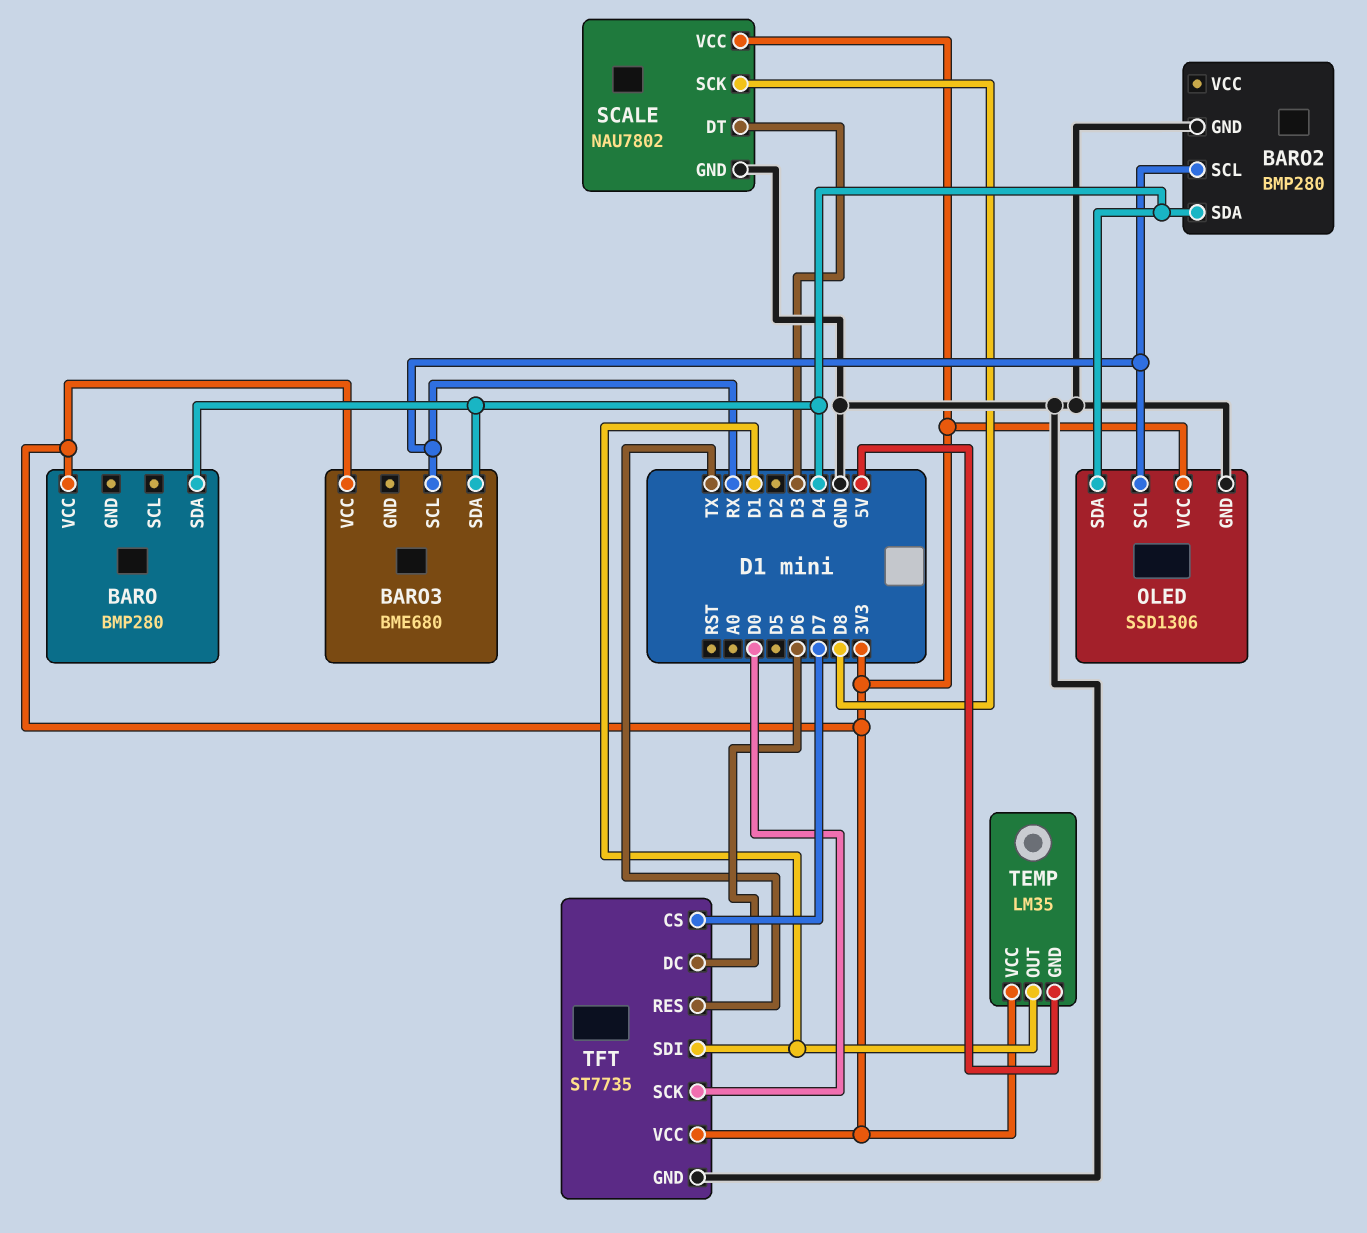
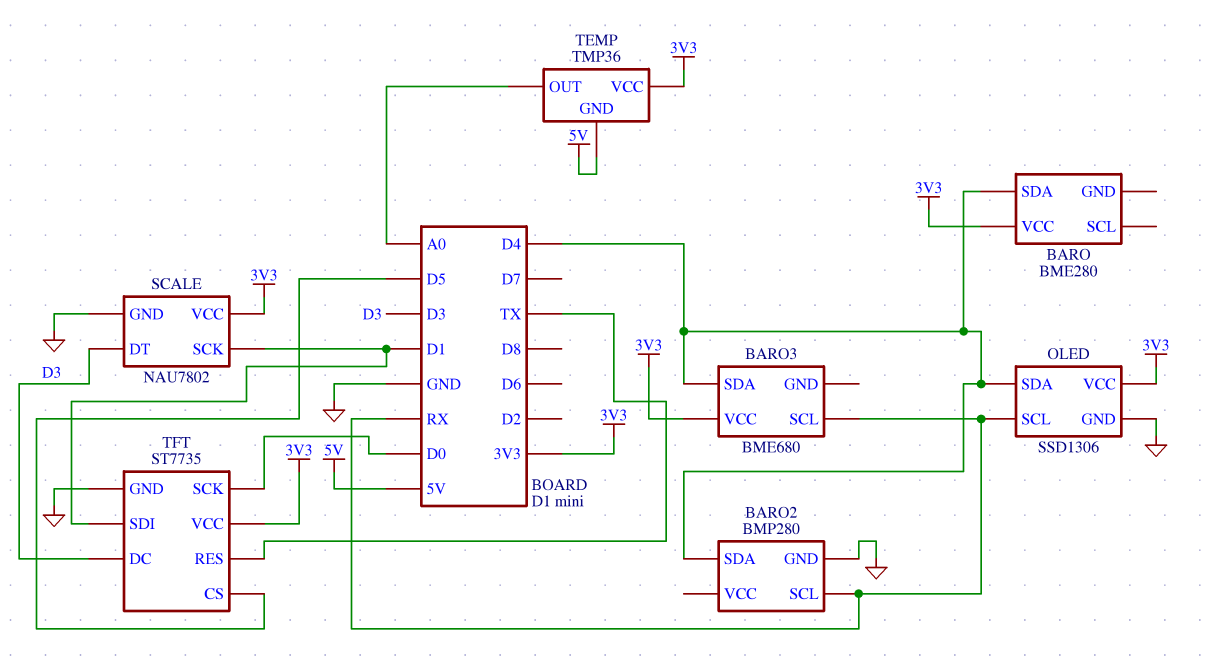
BARO: BMP280 -> BME280
SCALE pin SCK: D8 -> D1
TEMP: LM35 -> TMP36
TEMP pin OUT: D1 -> A0
TFT pin CS: D7 -> D5
TFT pin DC: D6 -> D3

